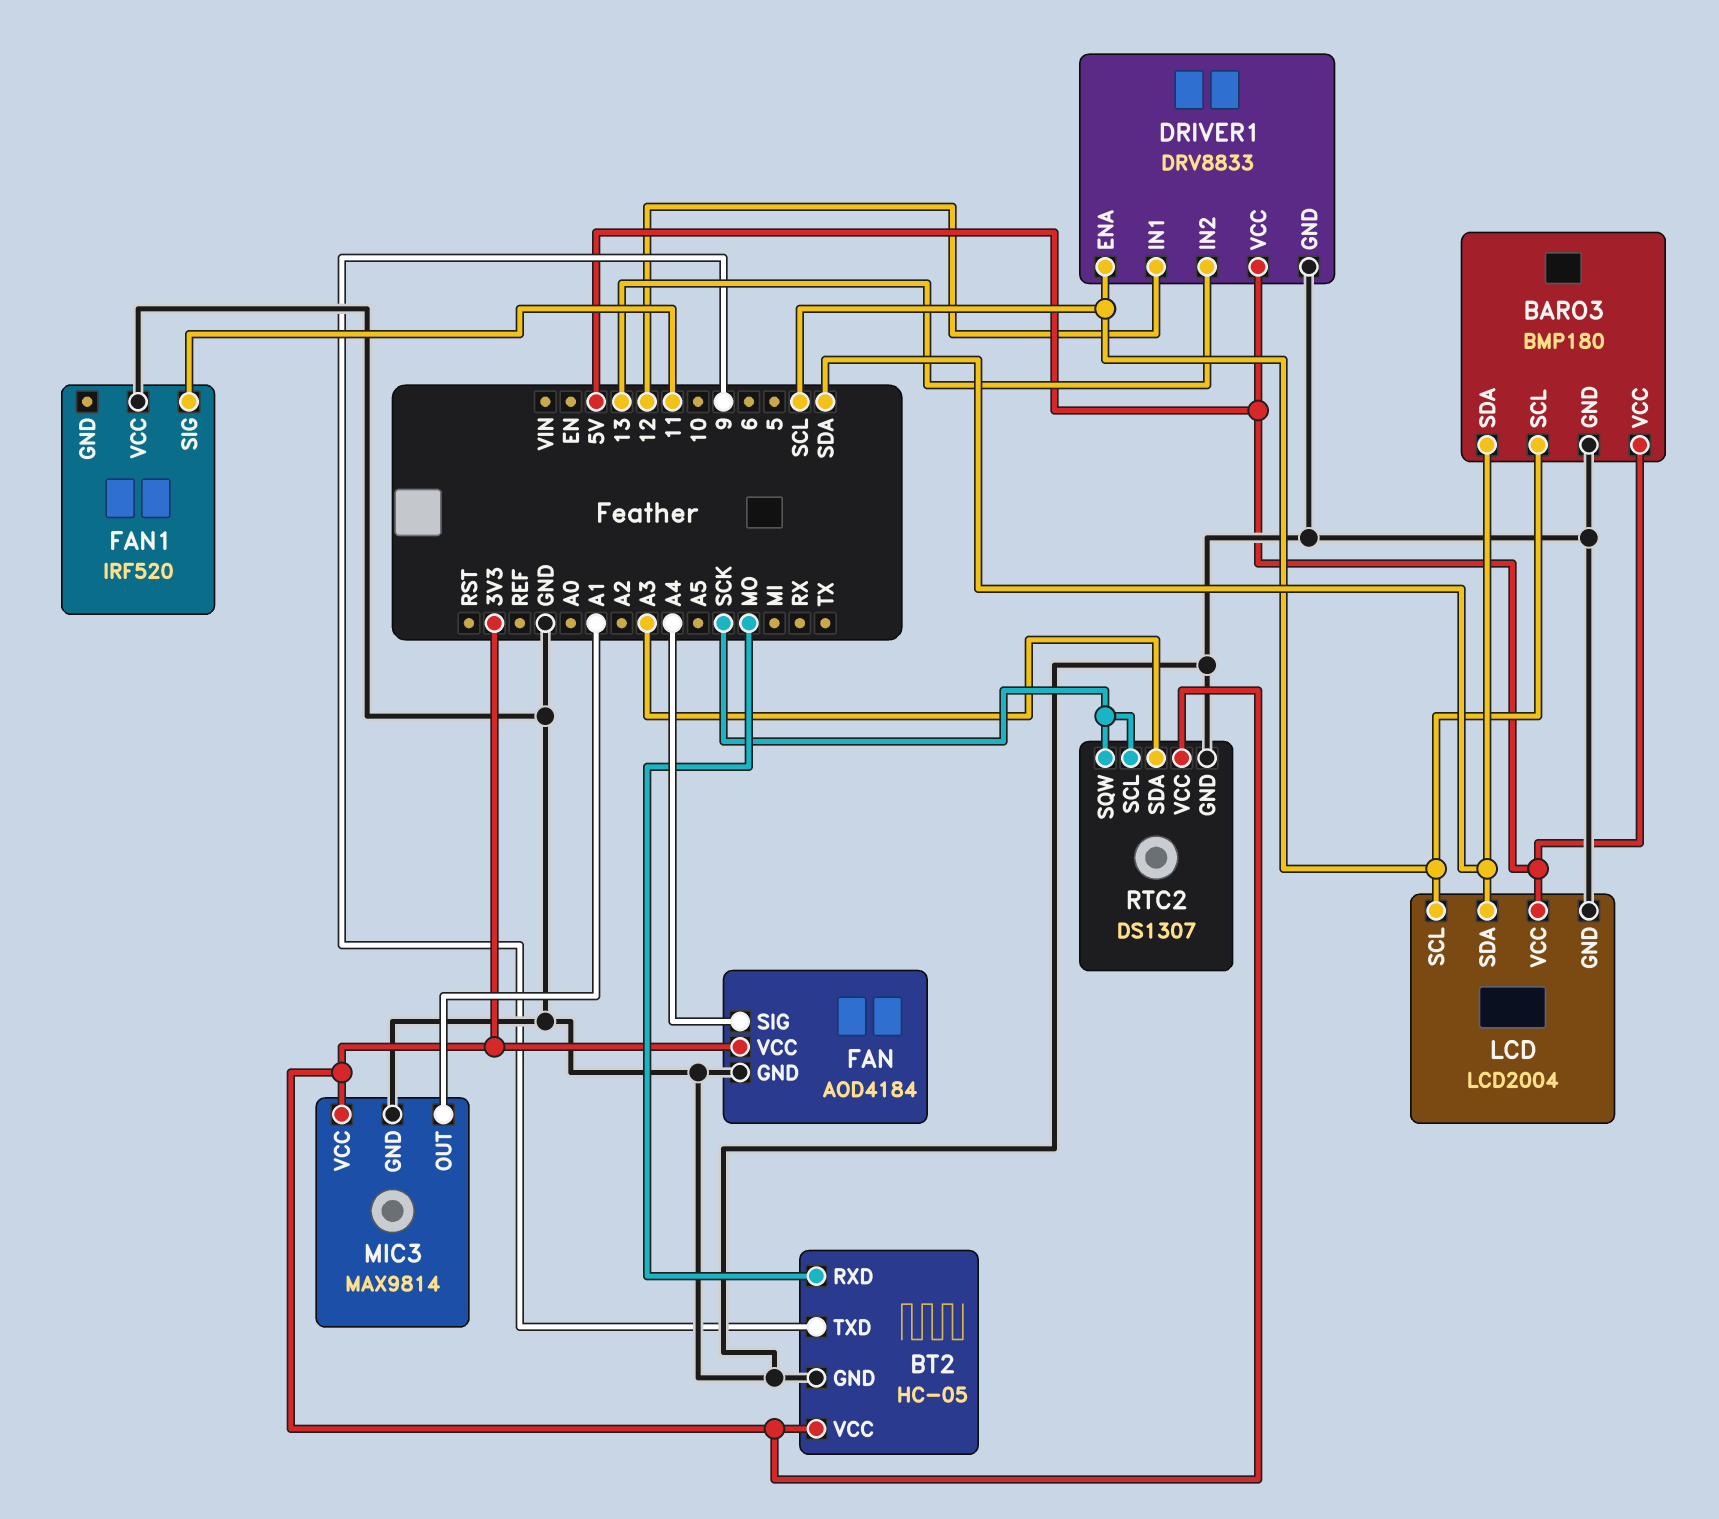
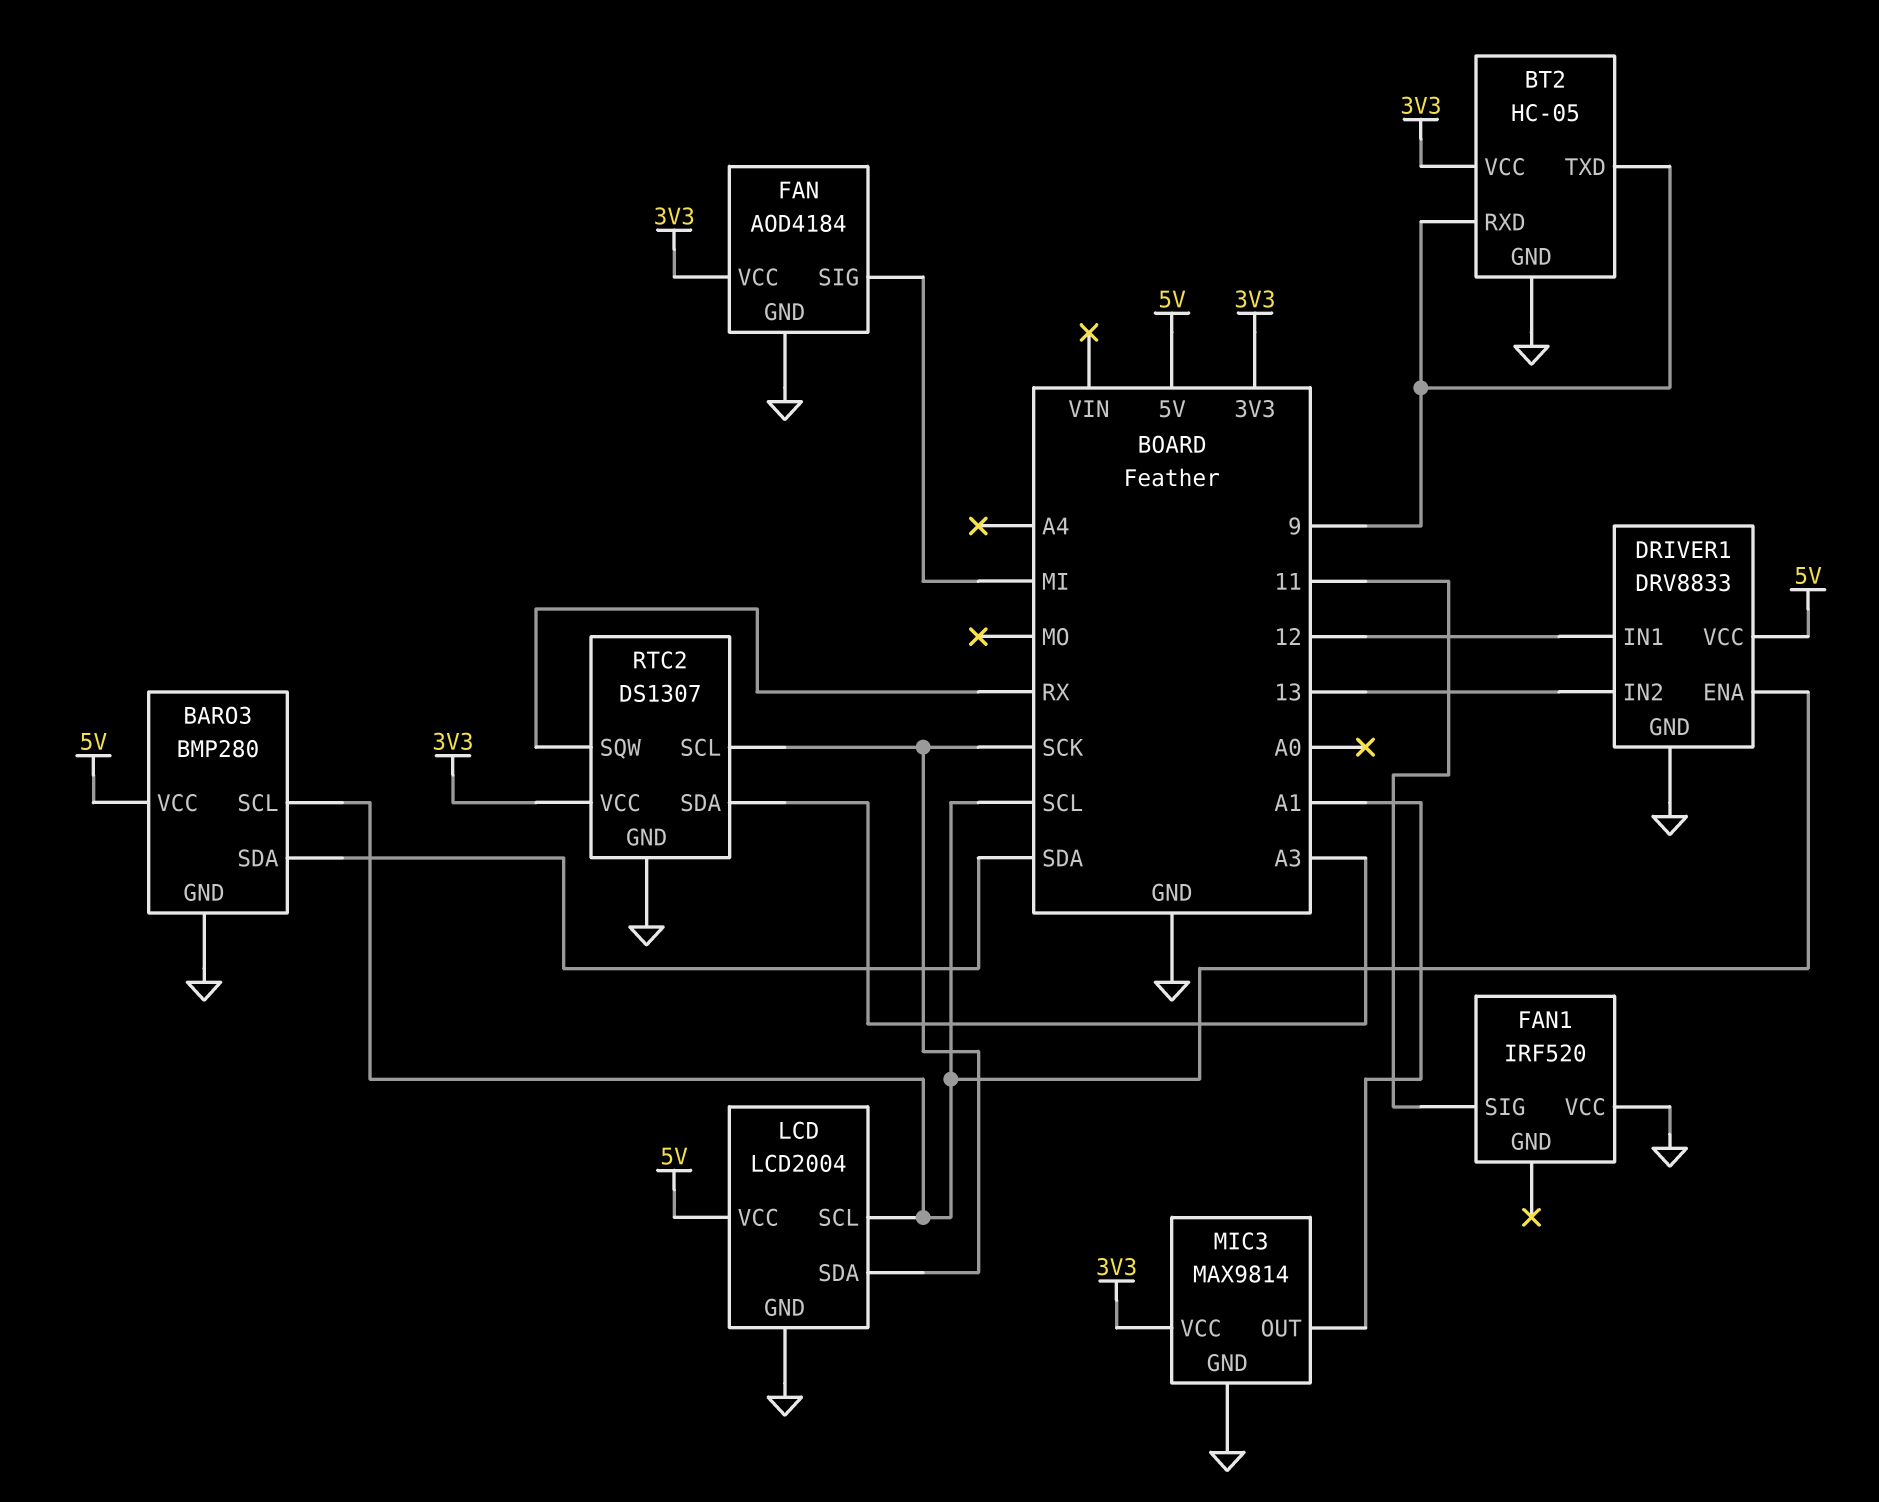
BARO3: BMP180 -> BMP280
BT2 pin RXD: MO -> 9
FAN pin SIG: A4 -> MI
LCD pin SDA: SDA -> SCK
RTC2 pin SQW: SCK -> RX

